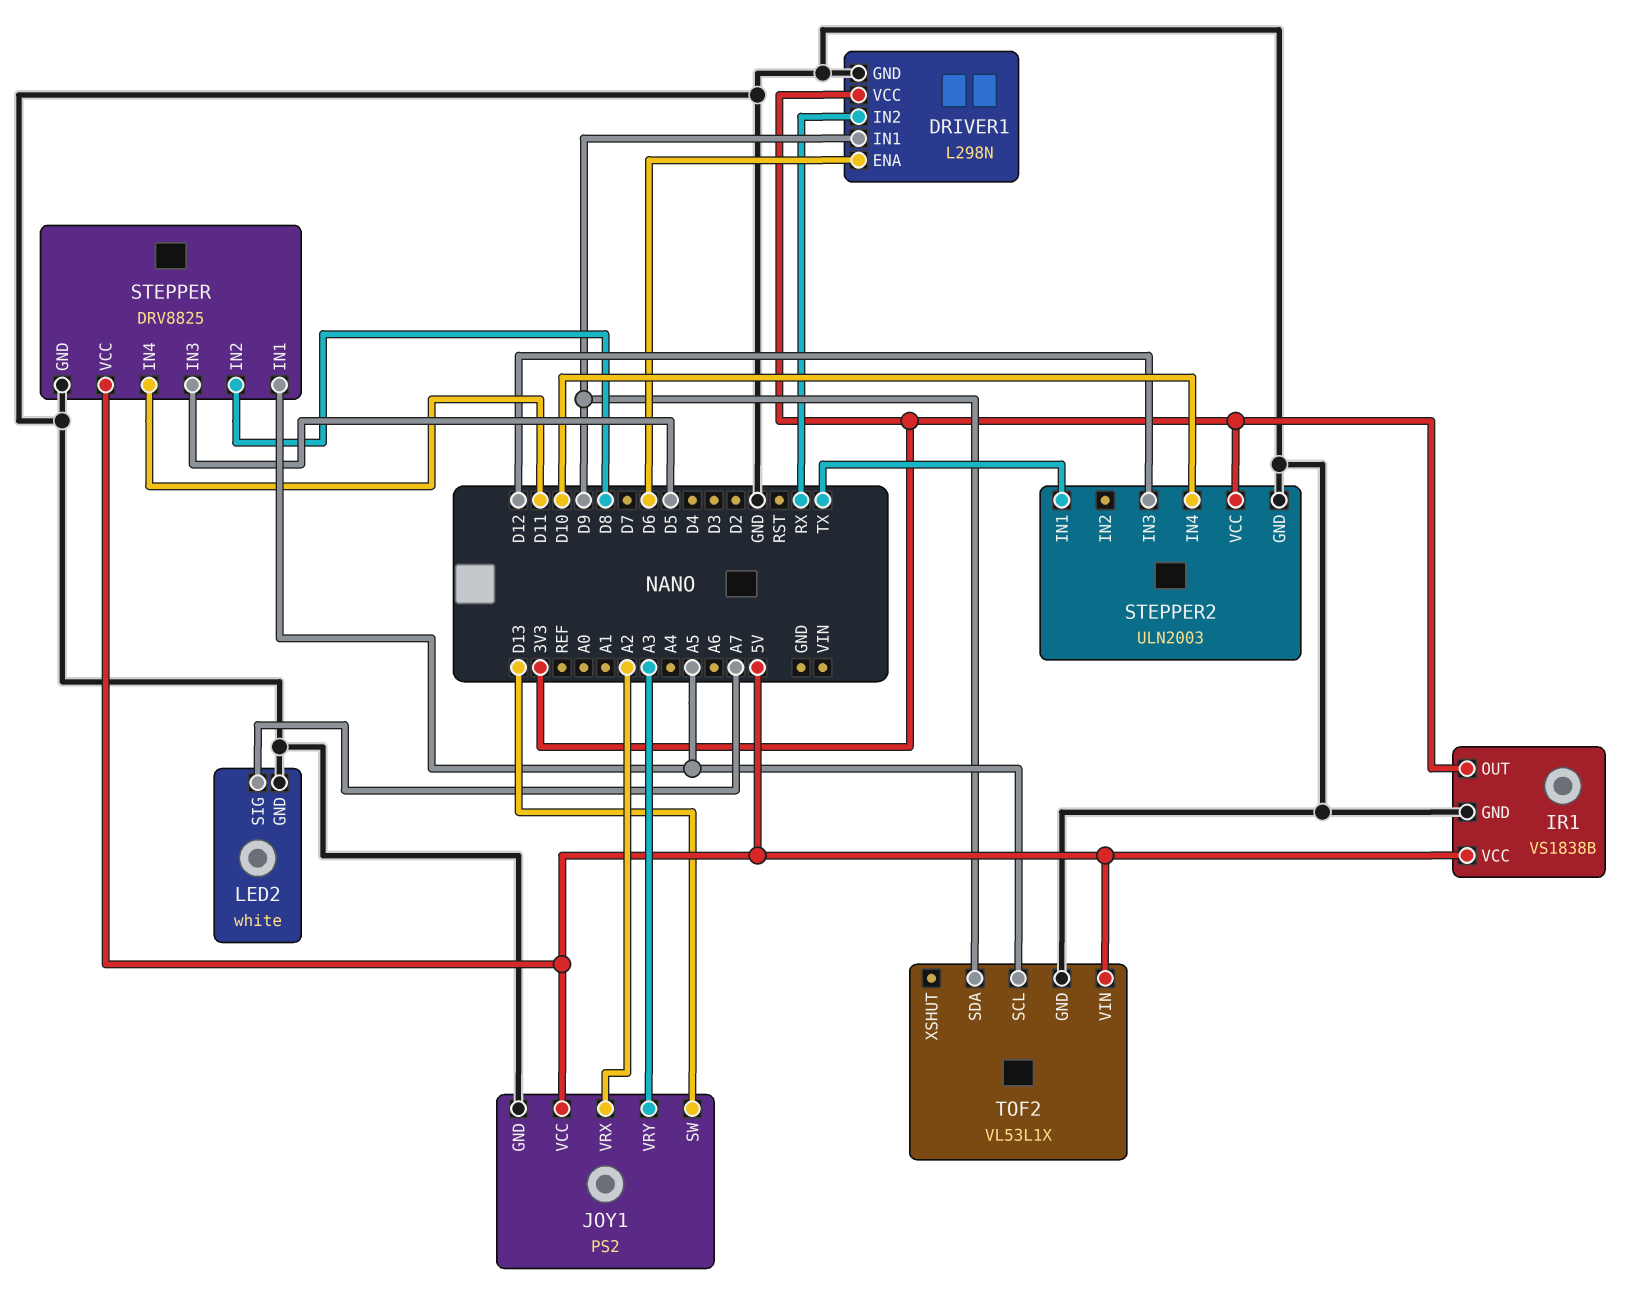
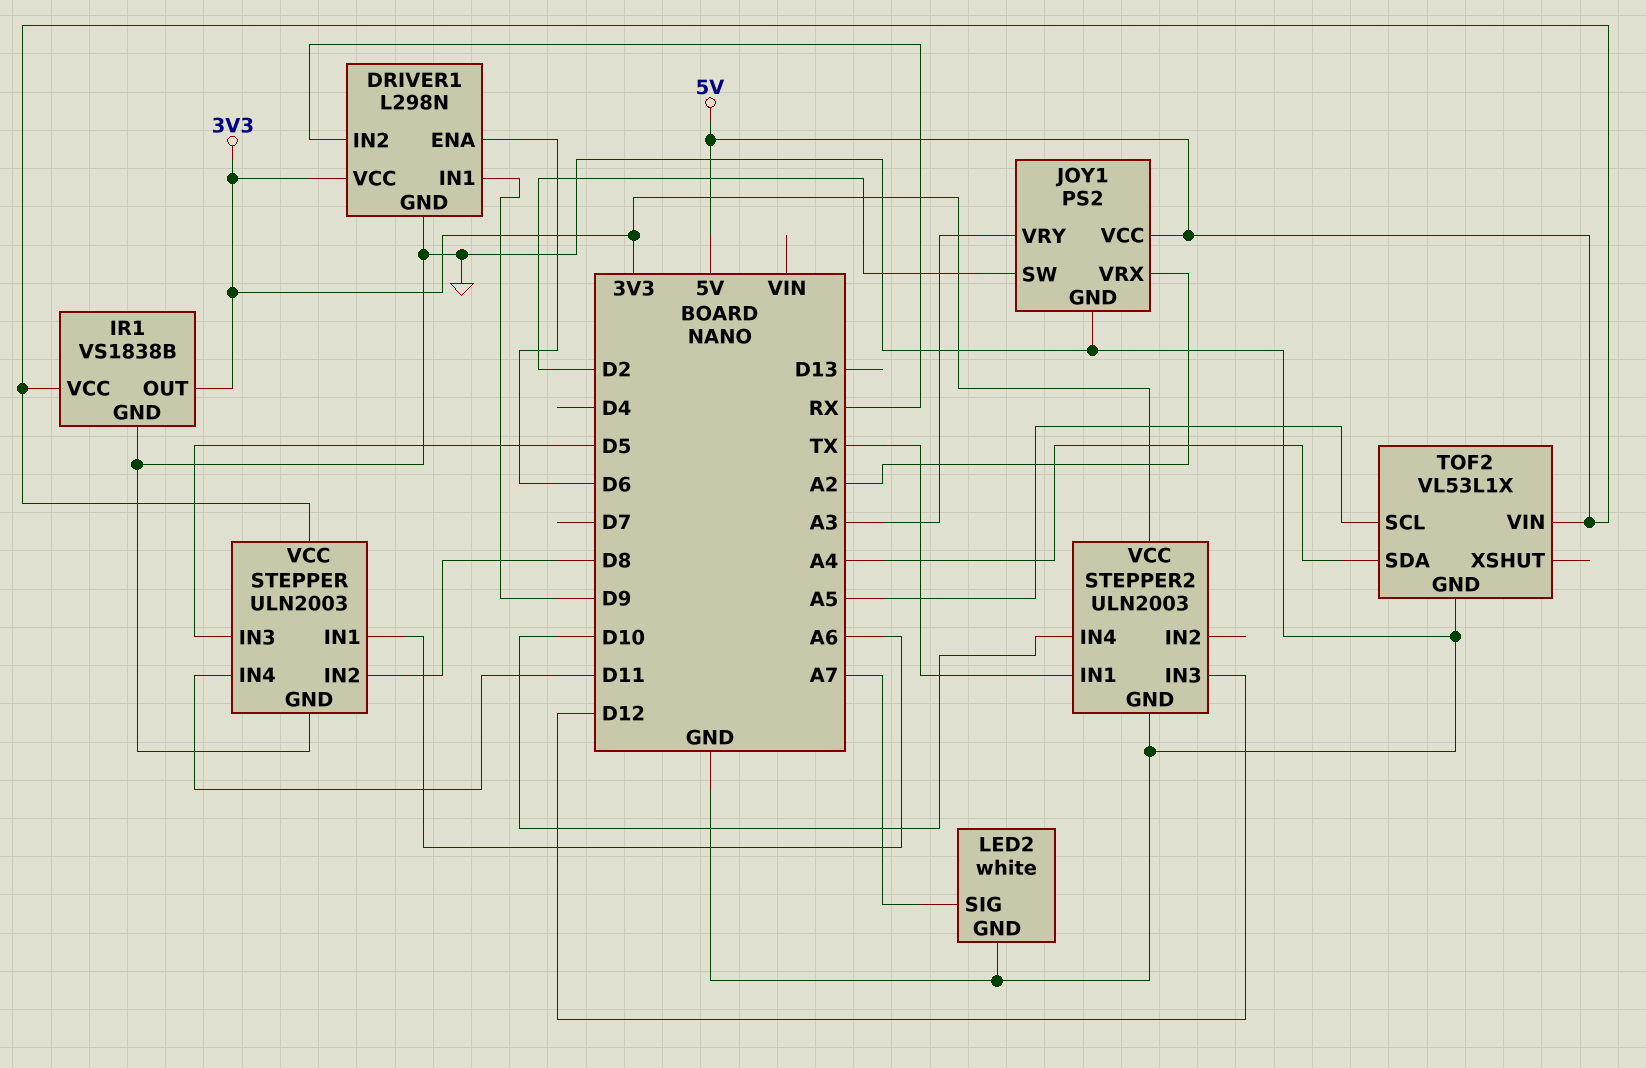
JOY1 pin SW: D13 -> D2
STEPPER: DRV8825 -> ULN2003
STEPPER pin IN1: A5 -> A6
TOF2 pin SDA: D9 -> A4

